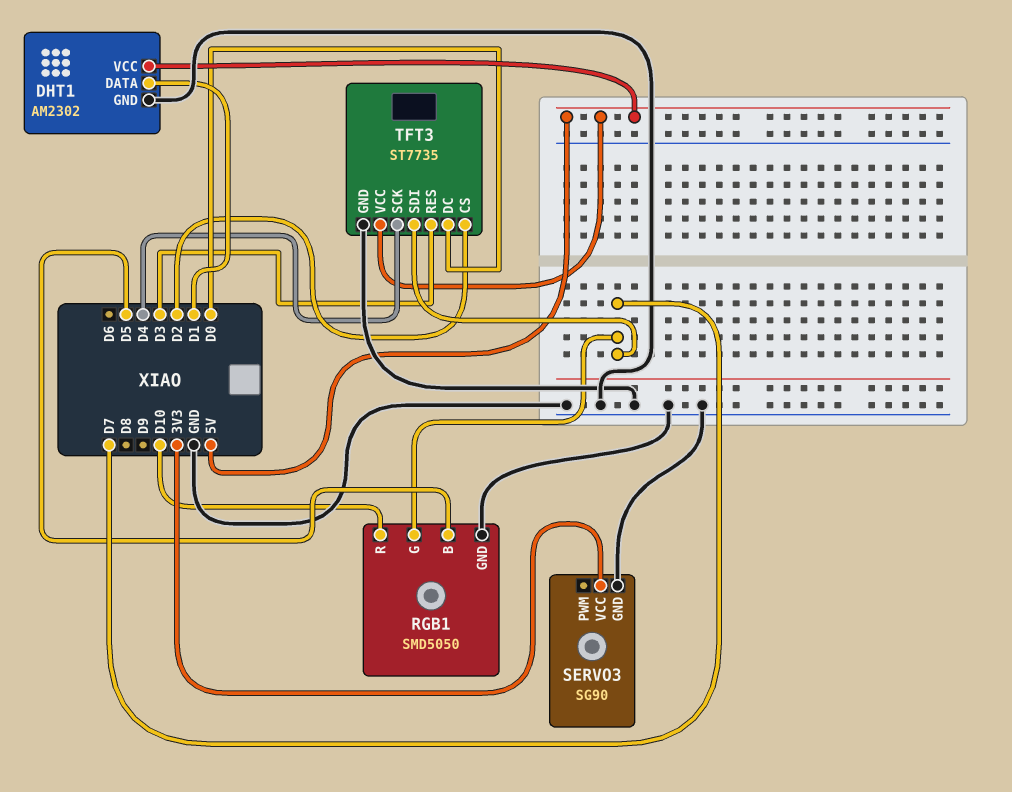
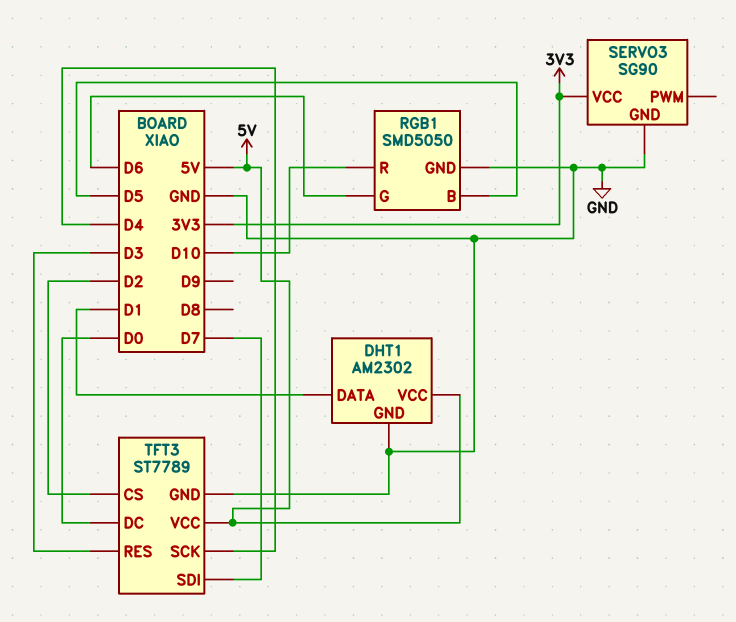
RGB1 pin G: D7 -> D6
TFT3: ST7735 -> ST7789

